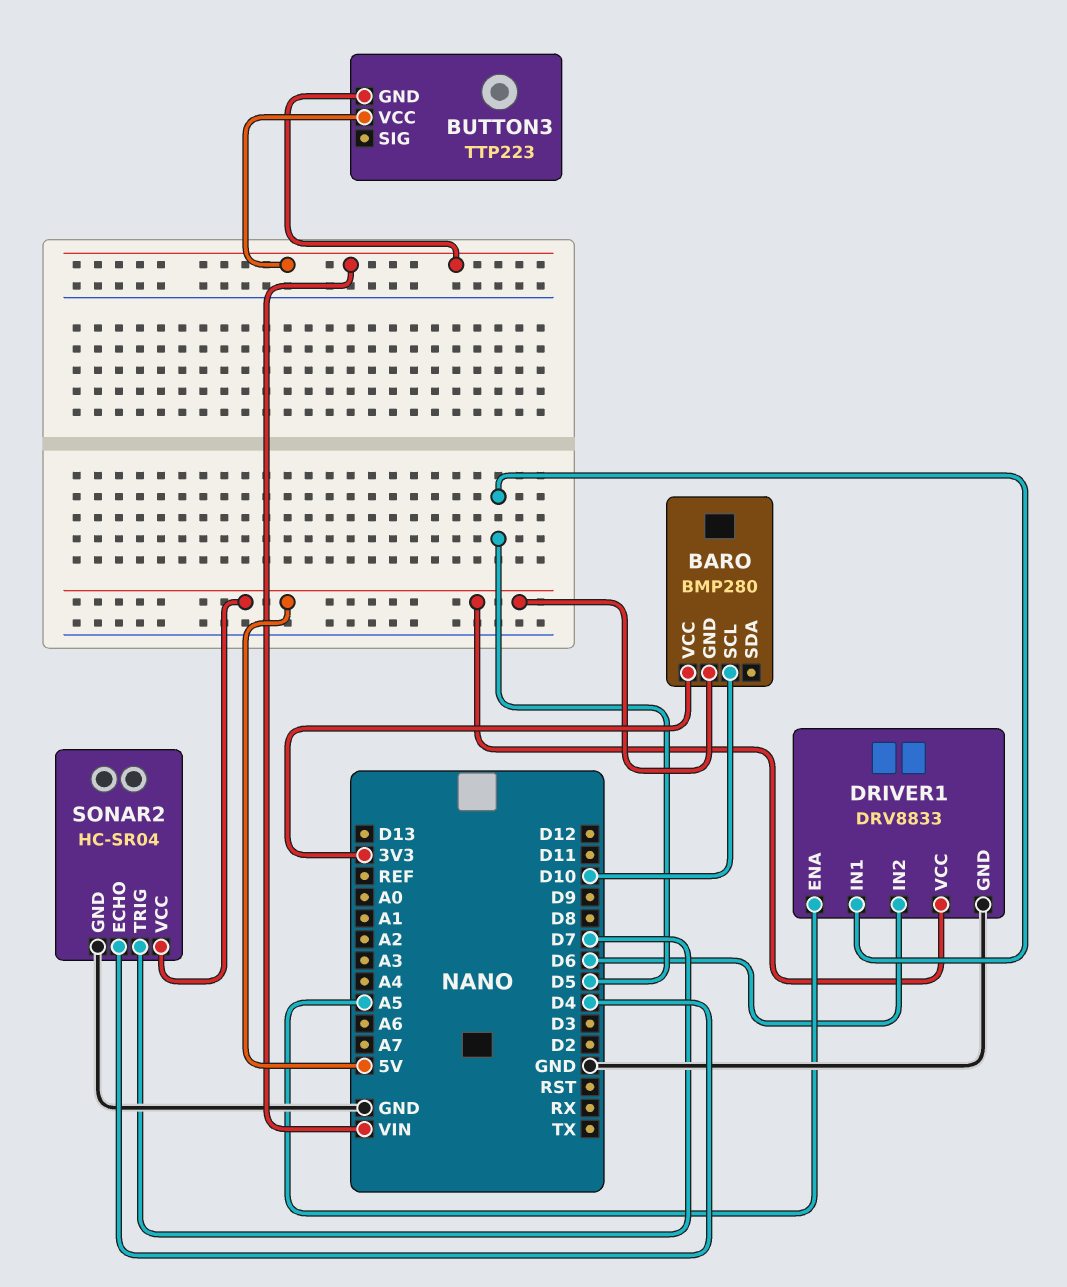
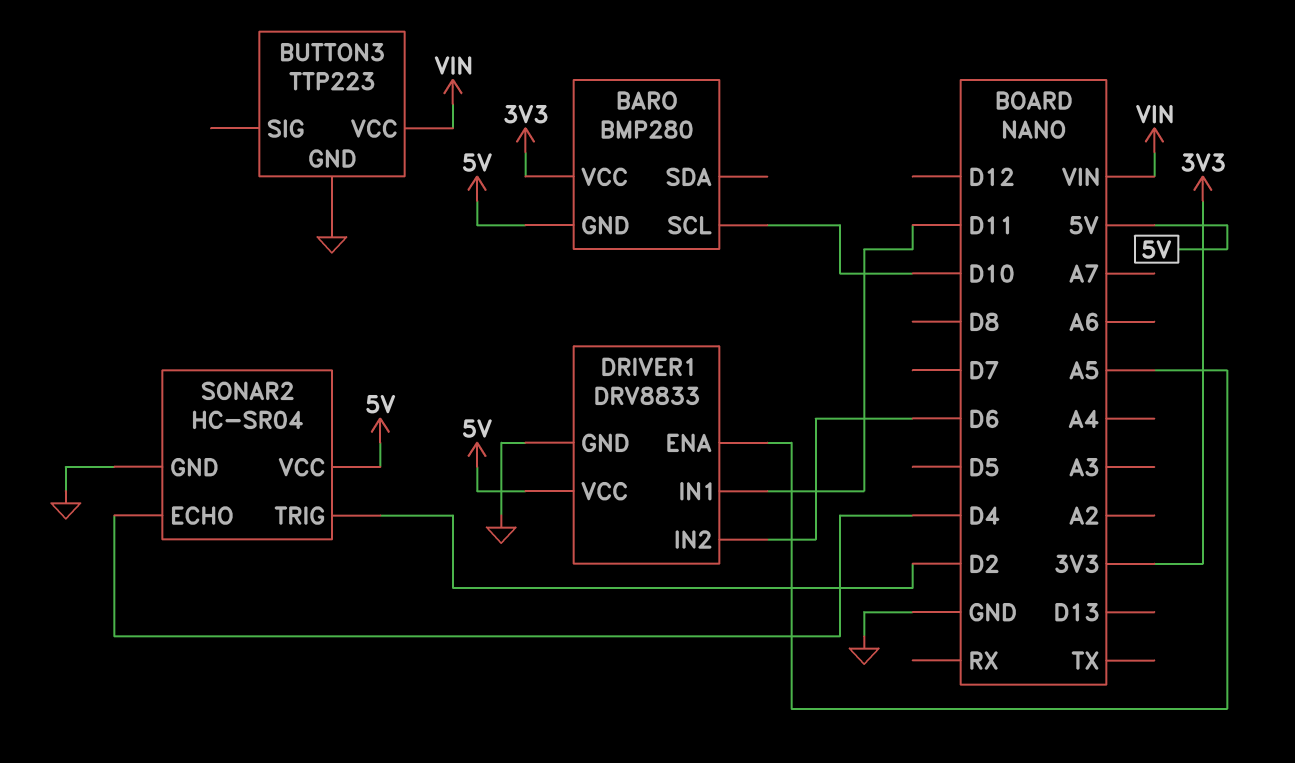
BUTTON3 pin GND: VIN -> GND
DRIVER1 pin IN1: D5 -> D11
SONAR2 pin TRIG: D7 -> D2

